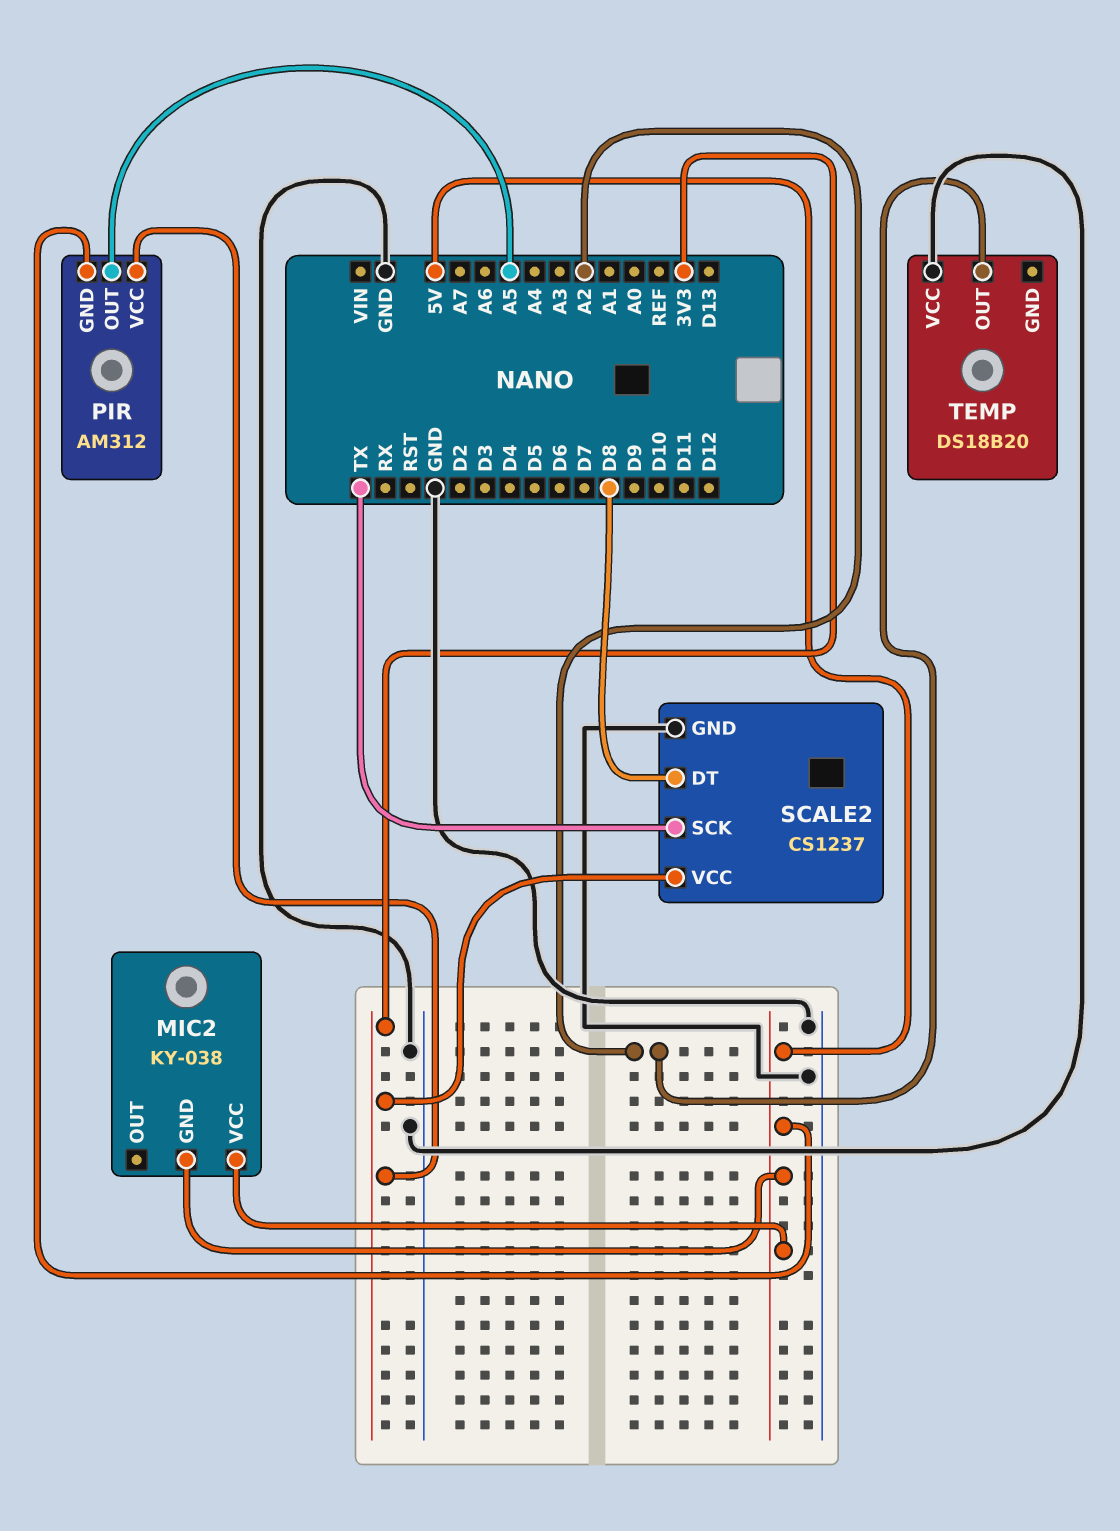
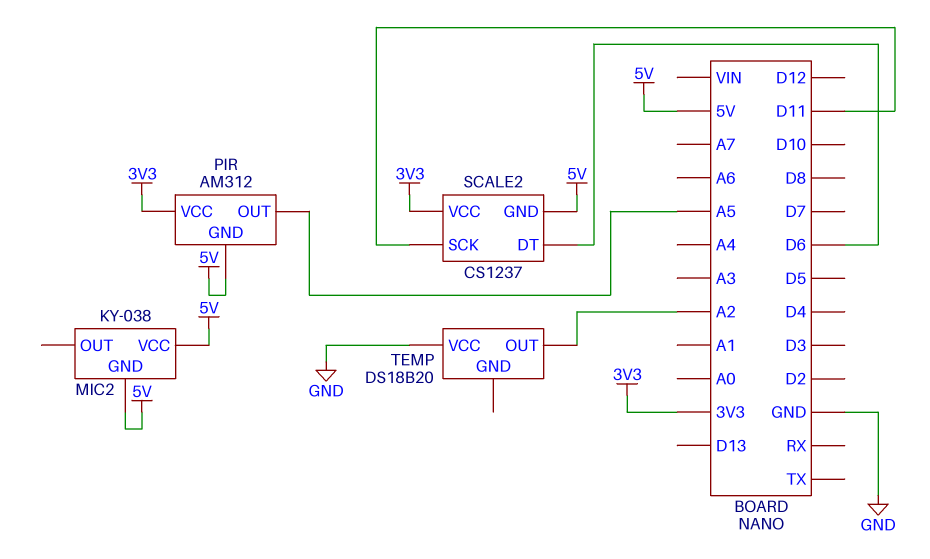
SCALE2 pin DT: D8 -> D6
SCALE2 pin GND: GND -> 5V
SCALE2 pin SCK: TX -> D11

